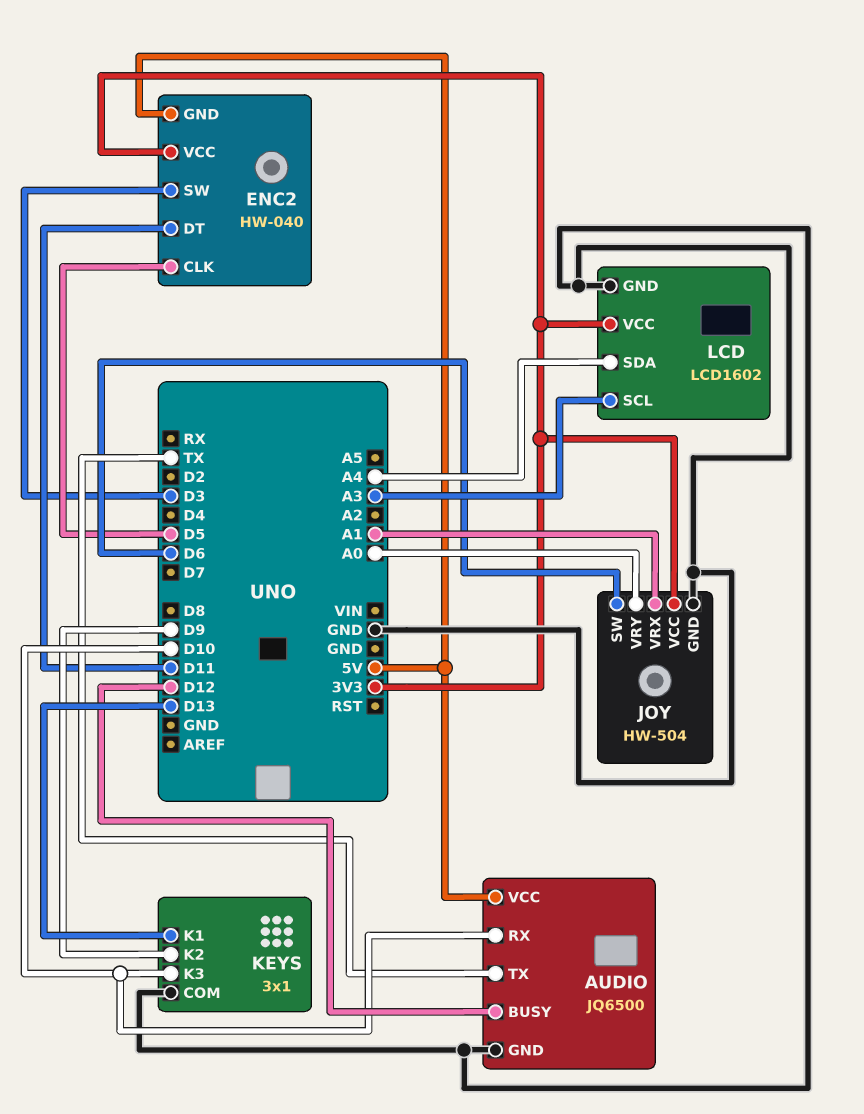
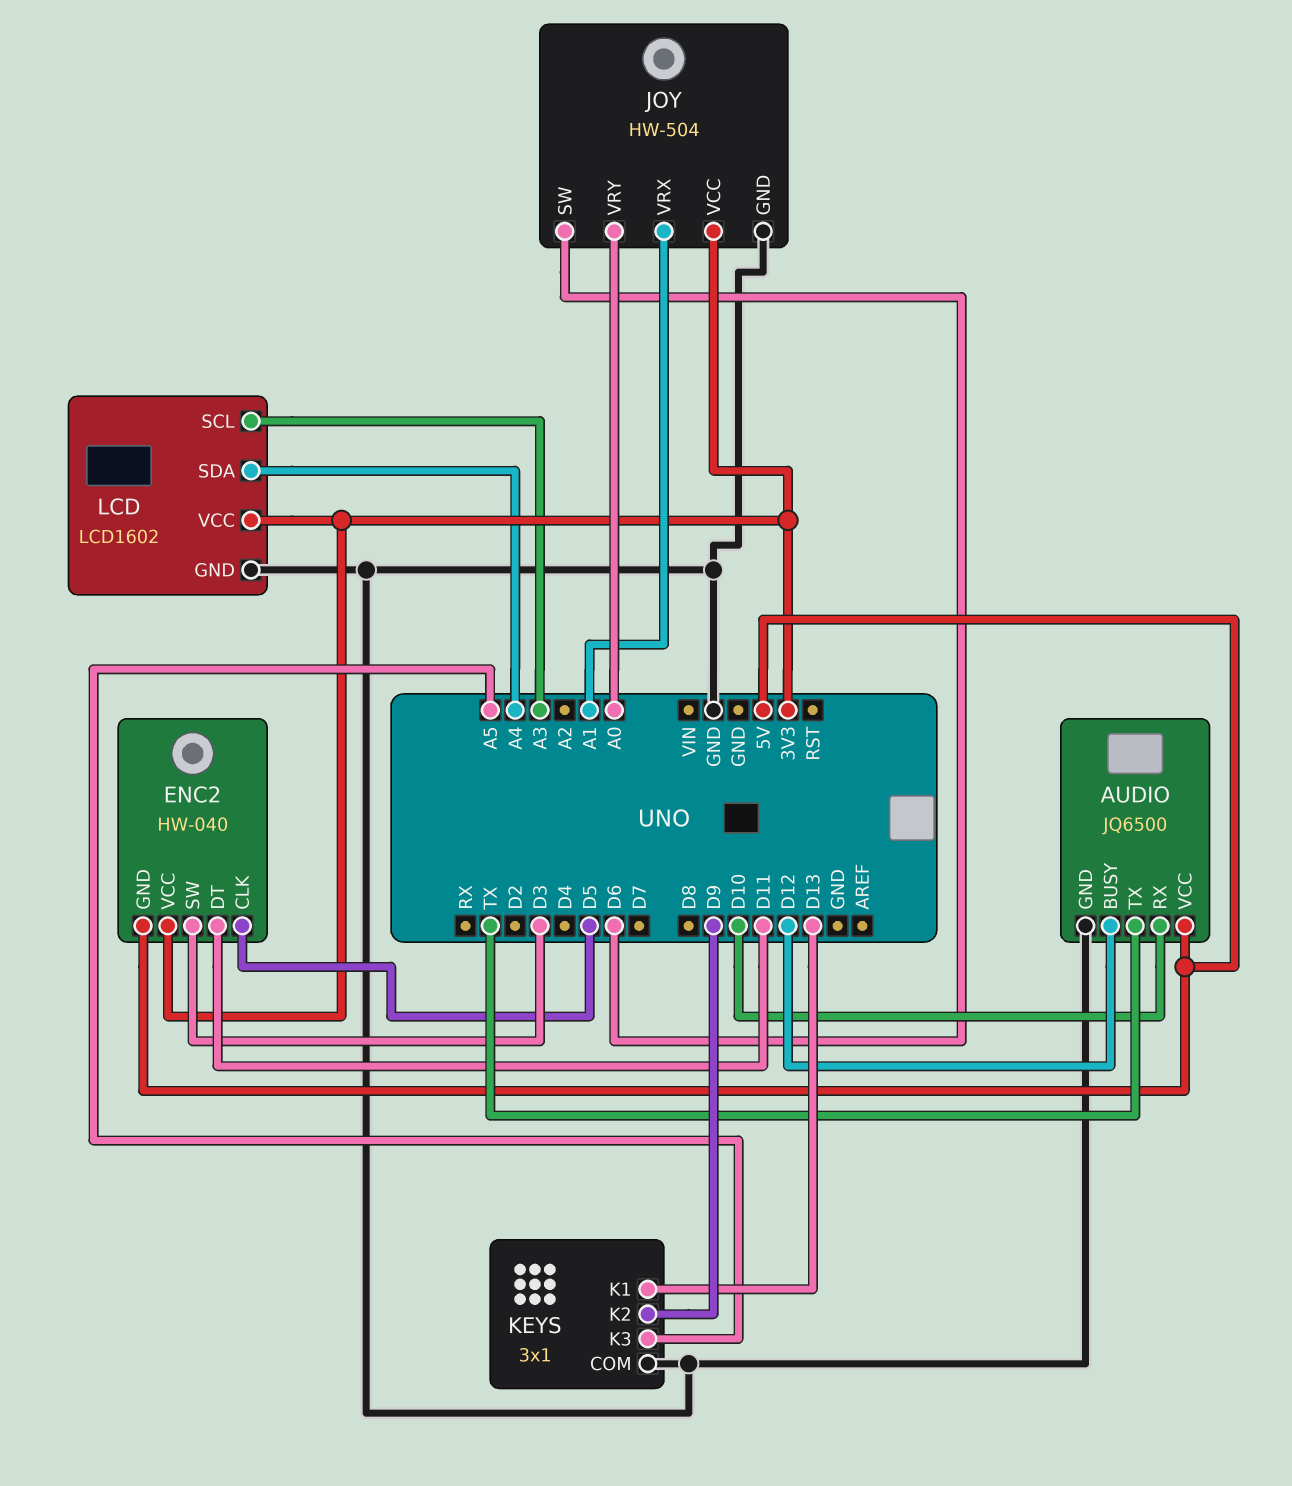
KEYS pin K3: D10 -> A5

